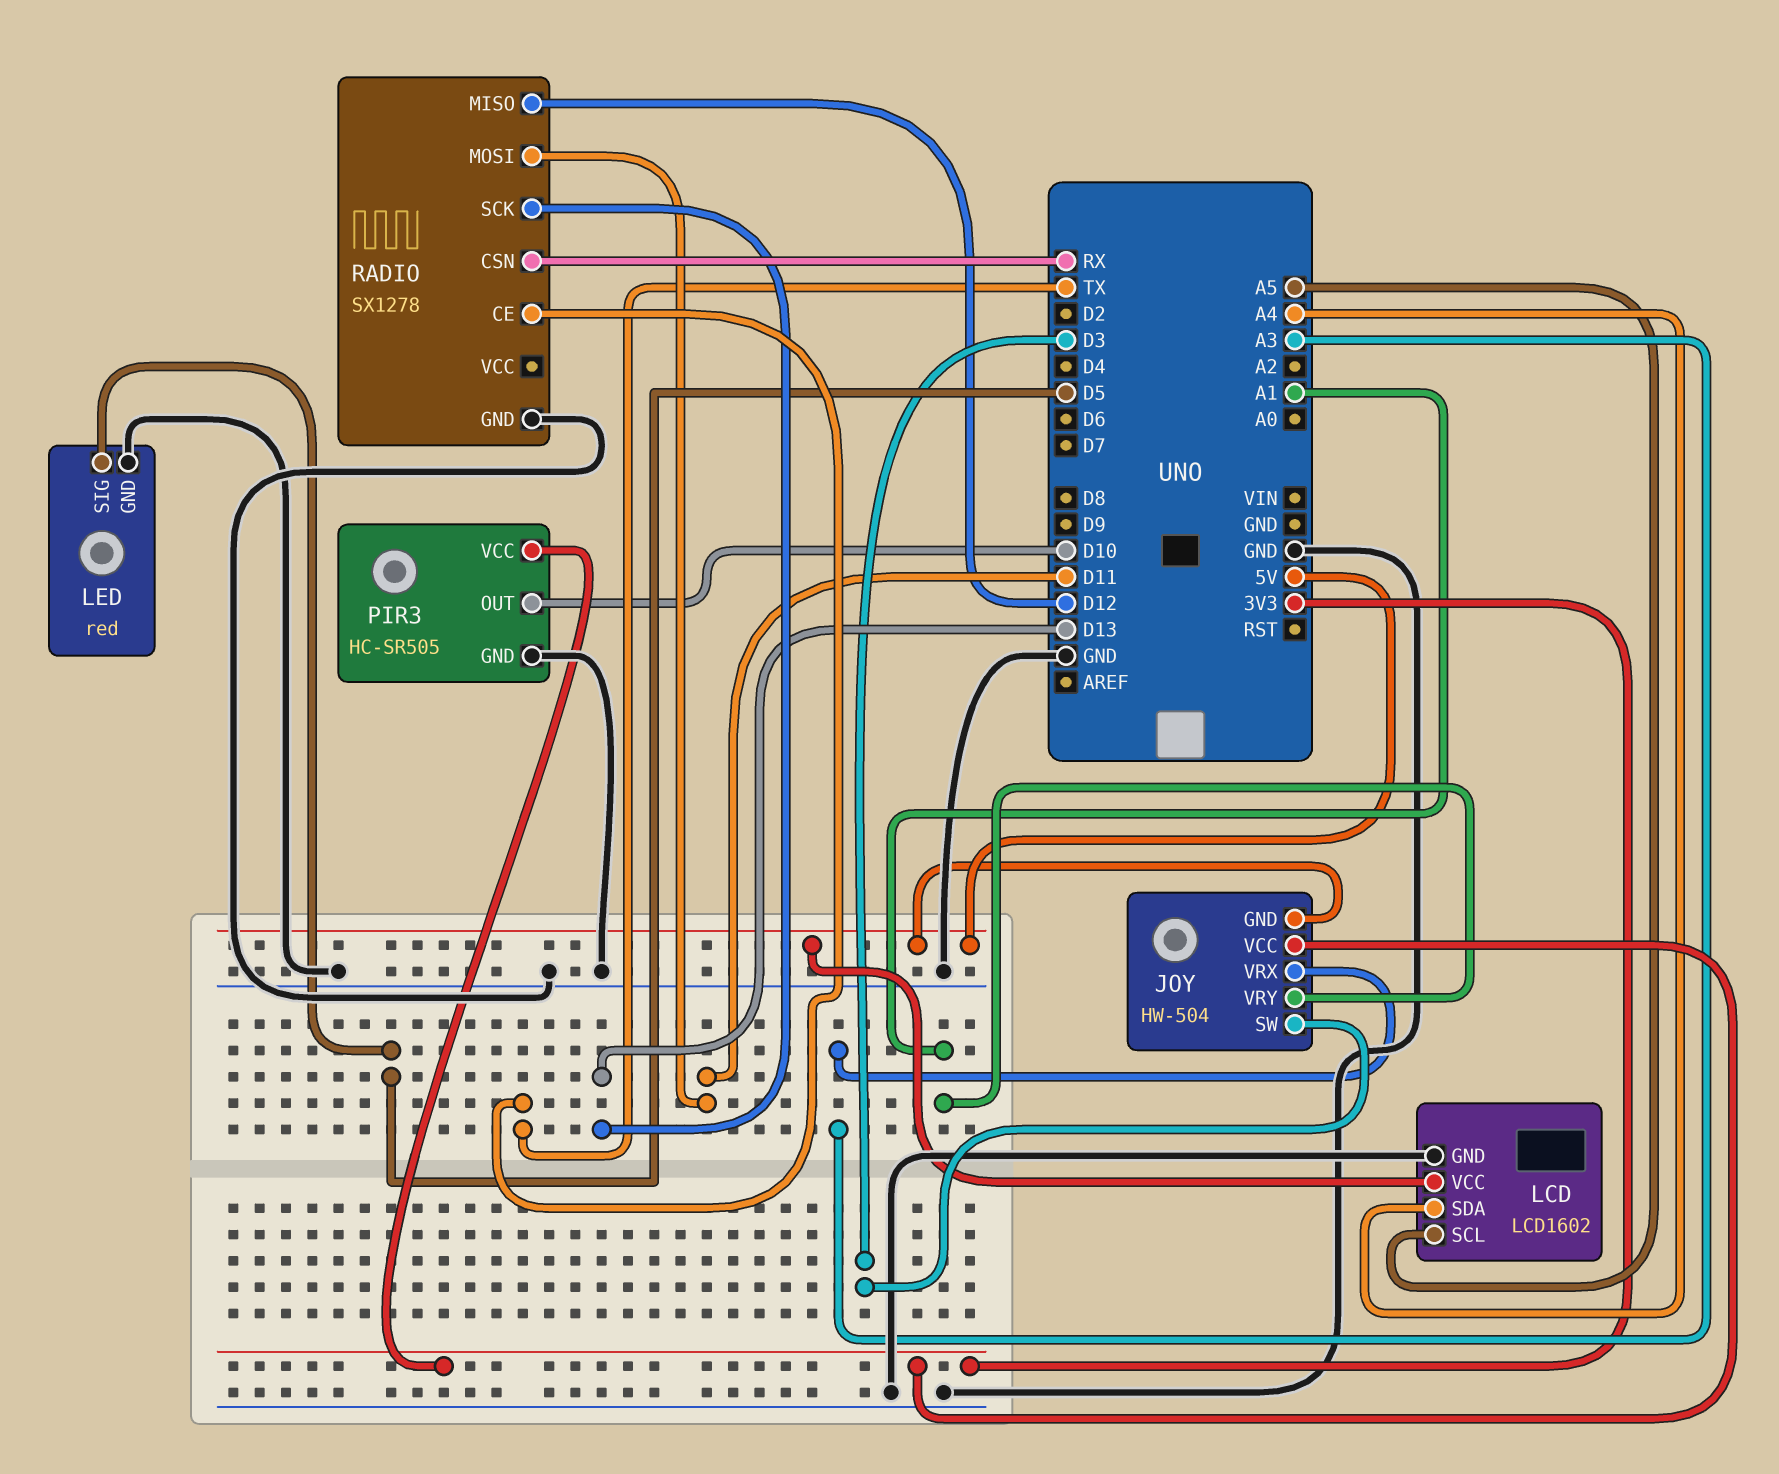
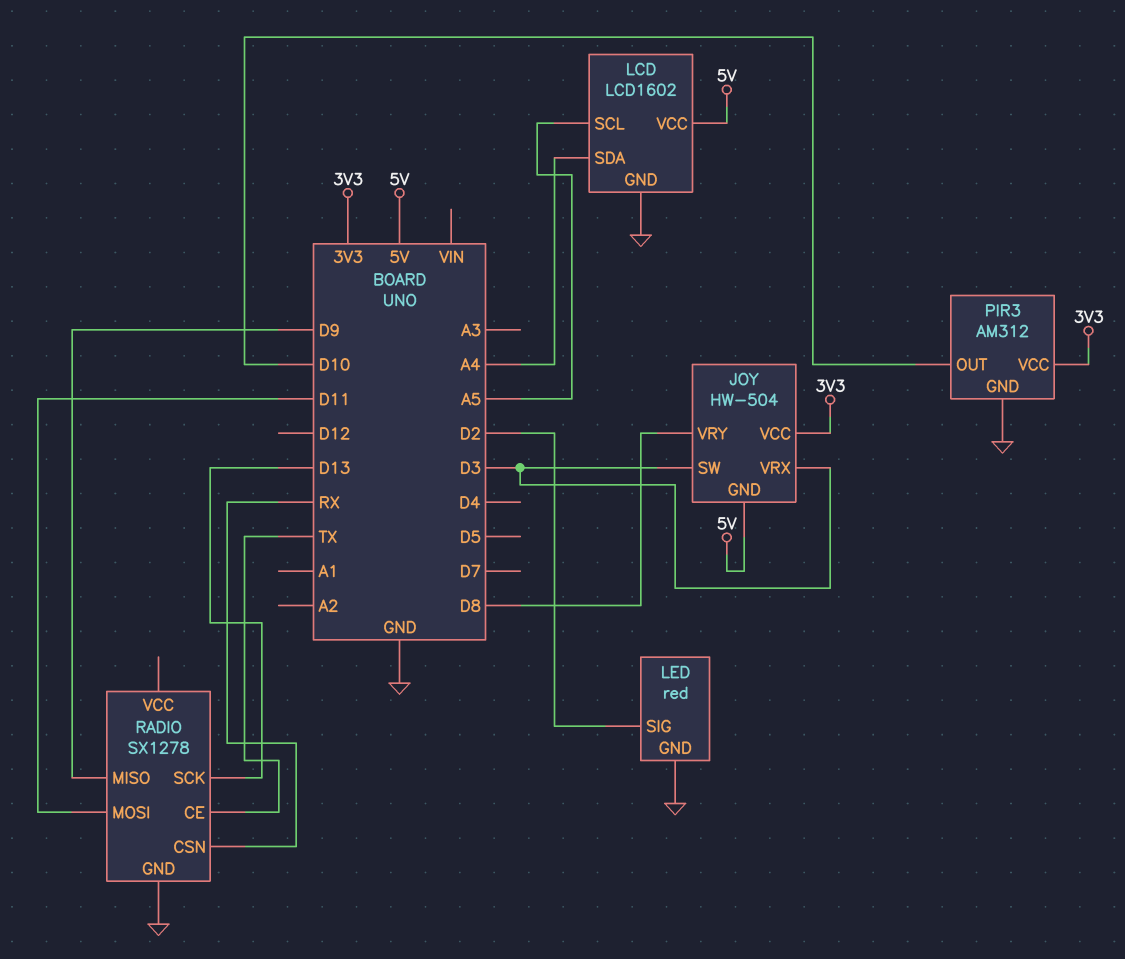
JOY pin VRX: A3 -> D3
JOY pin VRY: A1 -> D8
LED pin SIG: D5 -> D2
PIR3: HC-SR505 -> AM312
RADIO pin MISO: D12 -> D9

